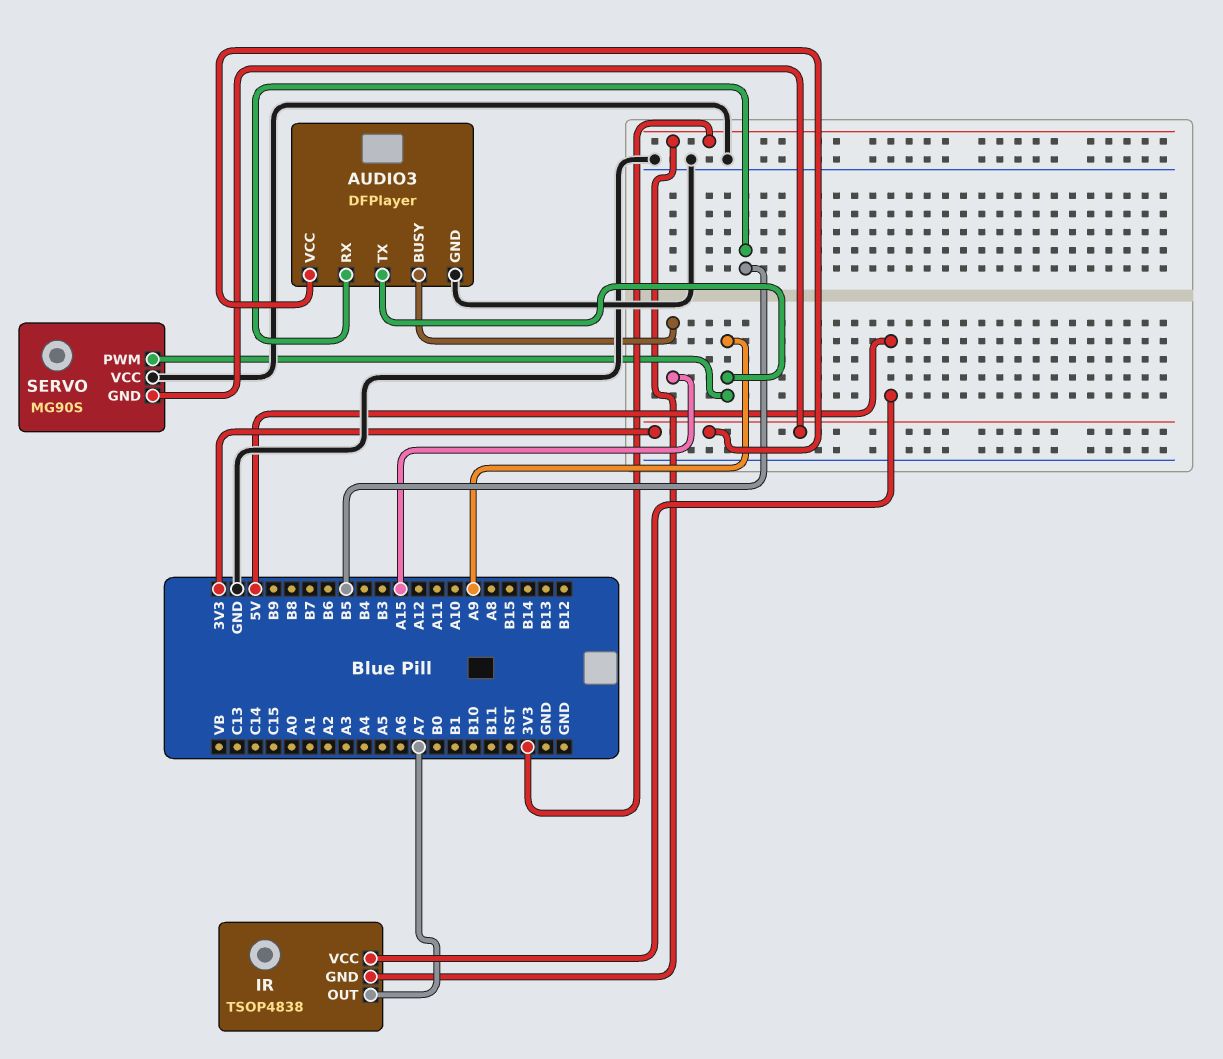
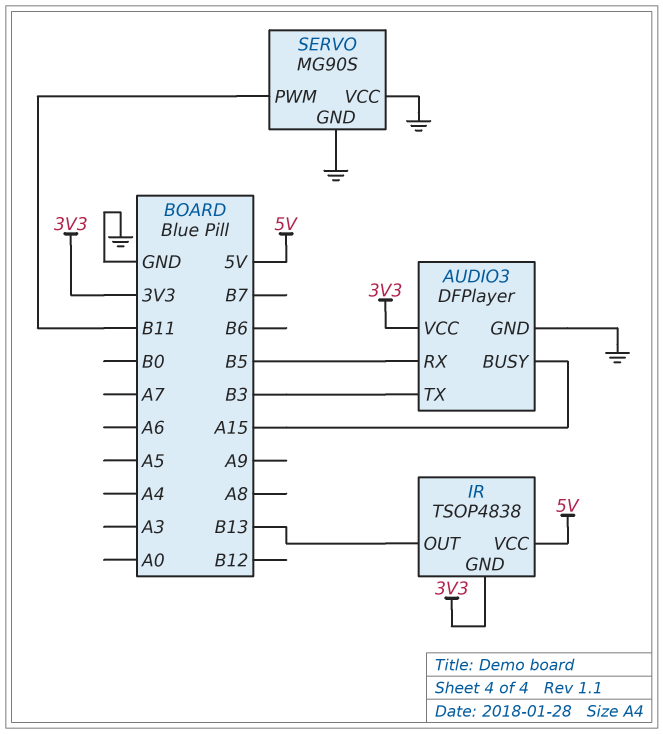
AUDIO3 pin TX: A9 -> B3
IR pin OUT: A7 -> B13
SERVO pin GND: 3V3 -> GND
SERVO pin PWM: A9 -> B11

